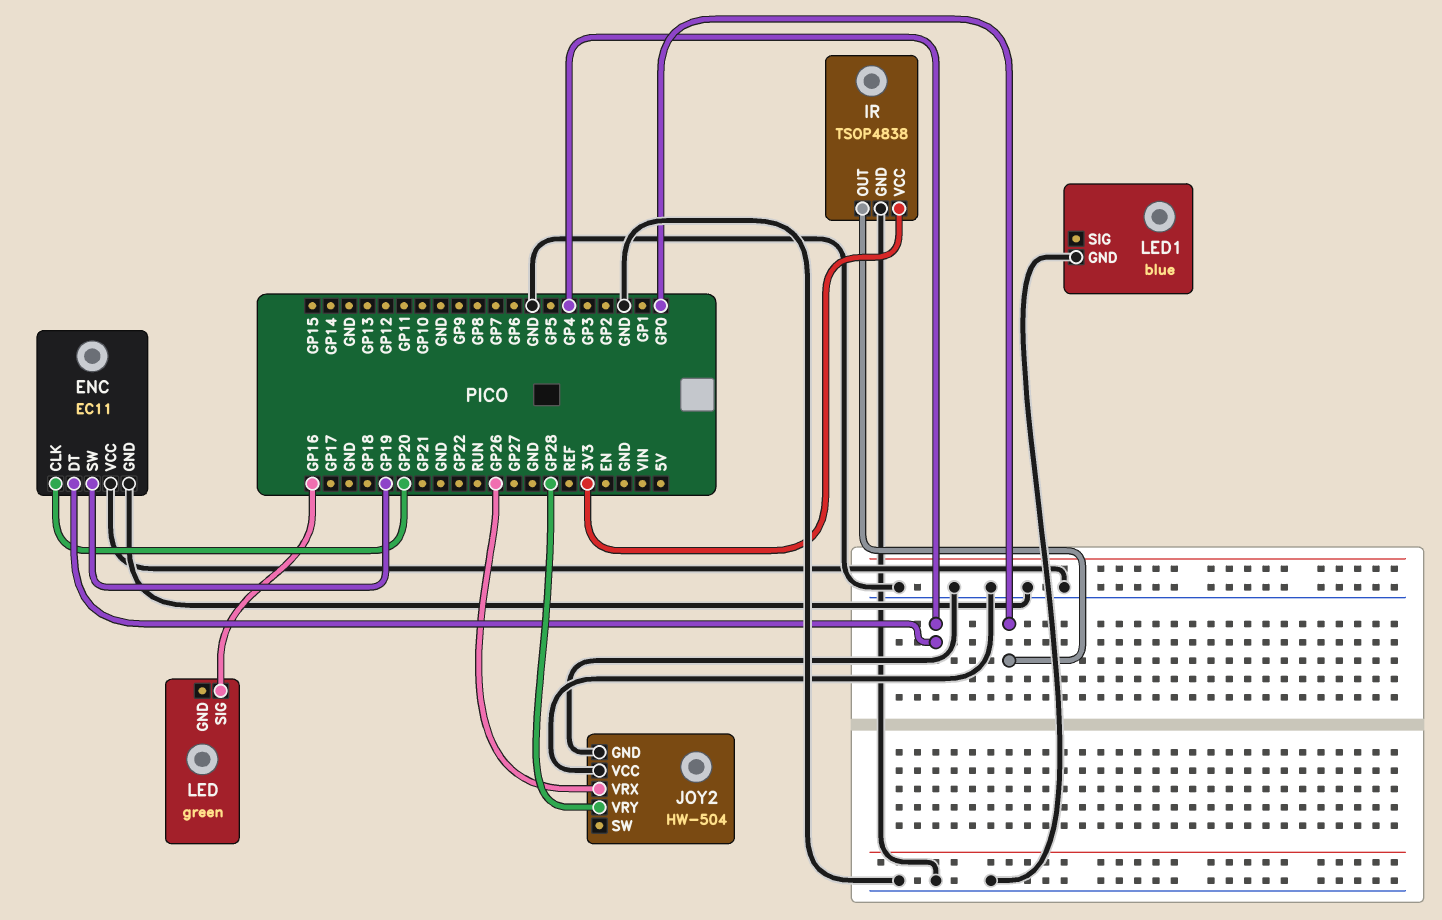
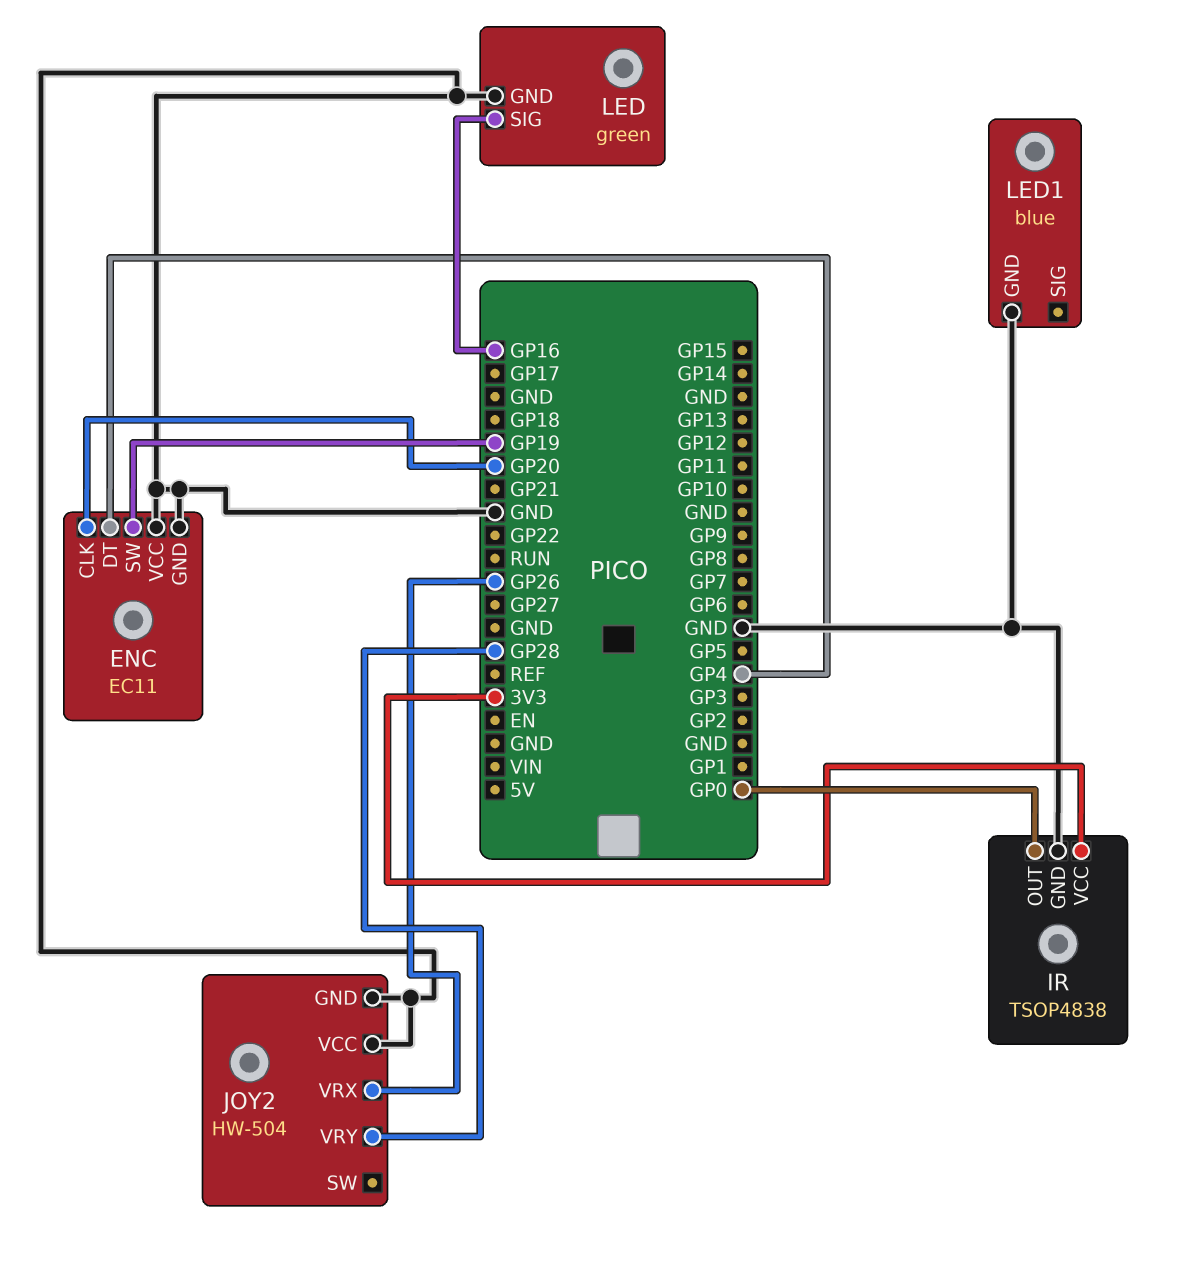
LED pin GND: none -> GND

